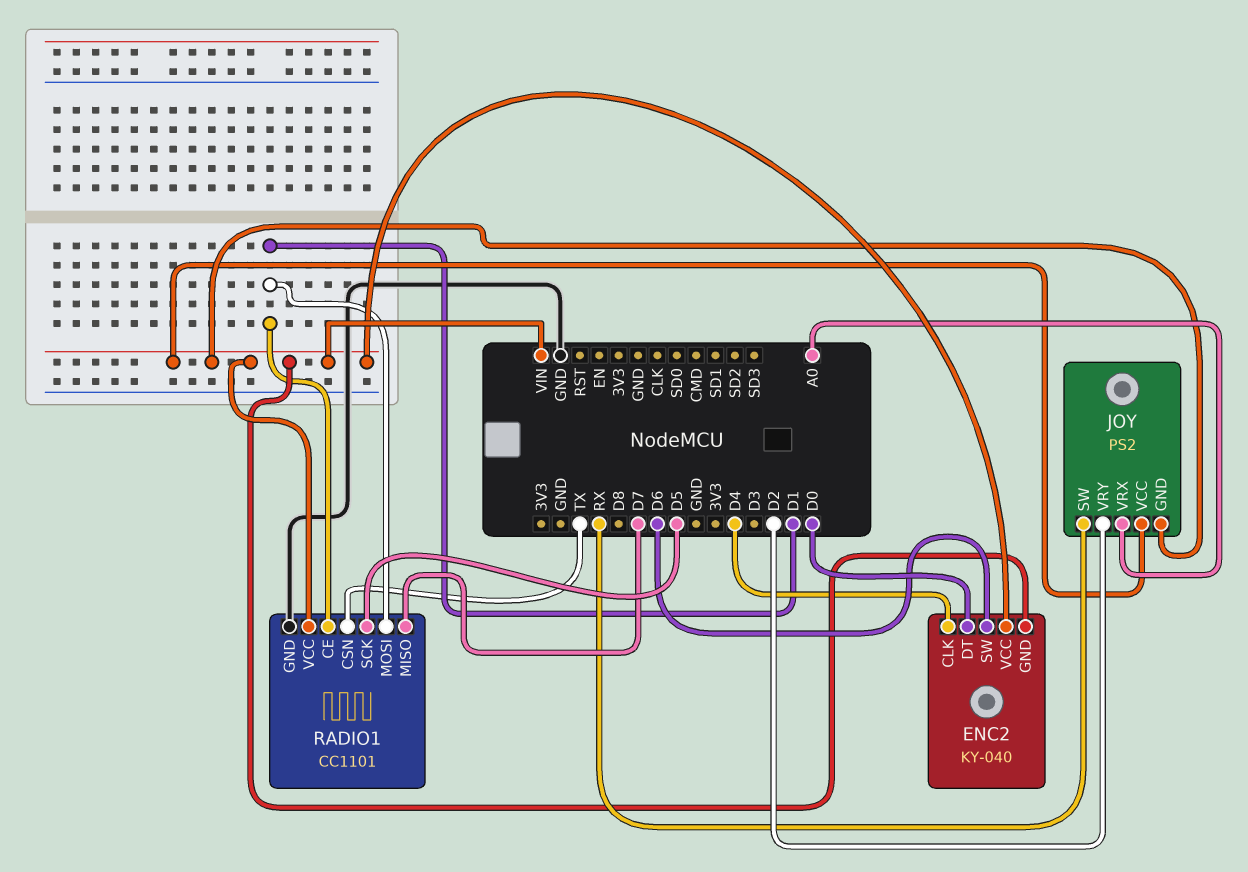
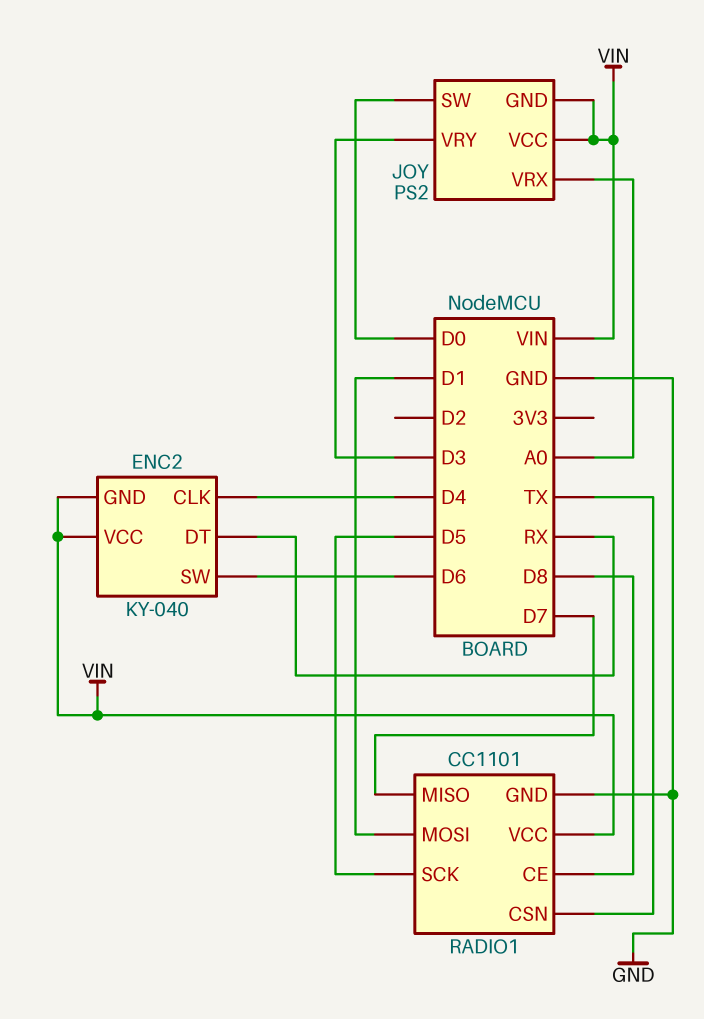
ENC2 pin DT: D0 -> RX
JOY pin SW: RX -> D0
JOY pin VRY: D2 -> D3
RADIO1 pin CE: D1 -> D8

